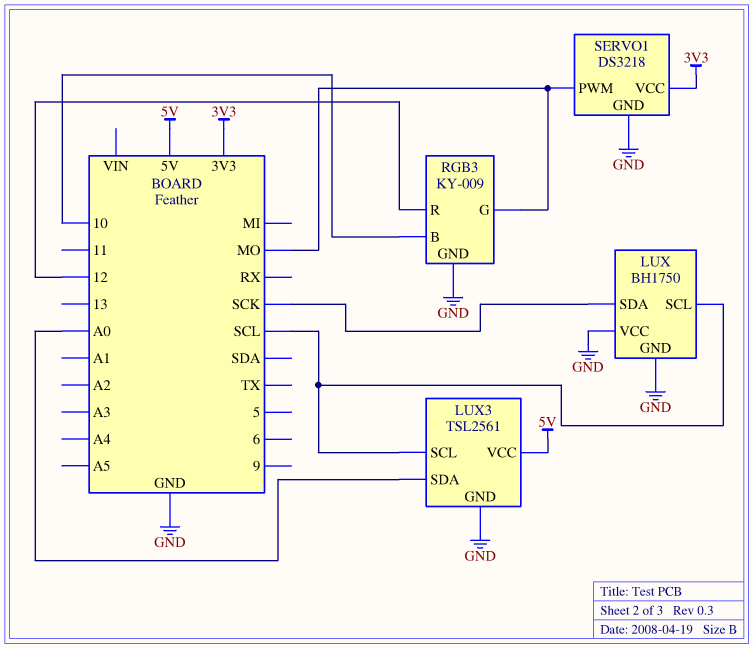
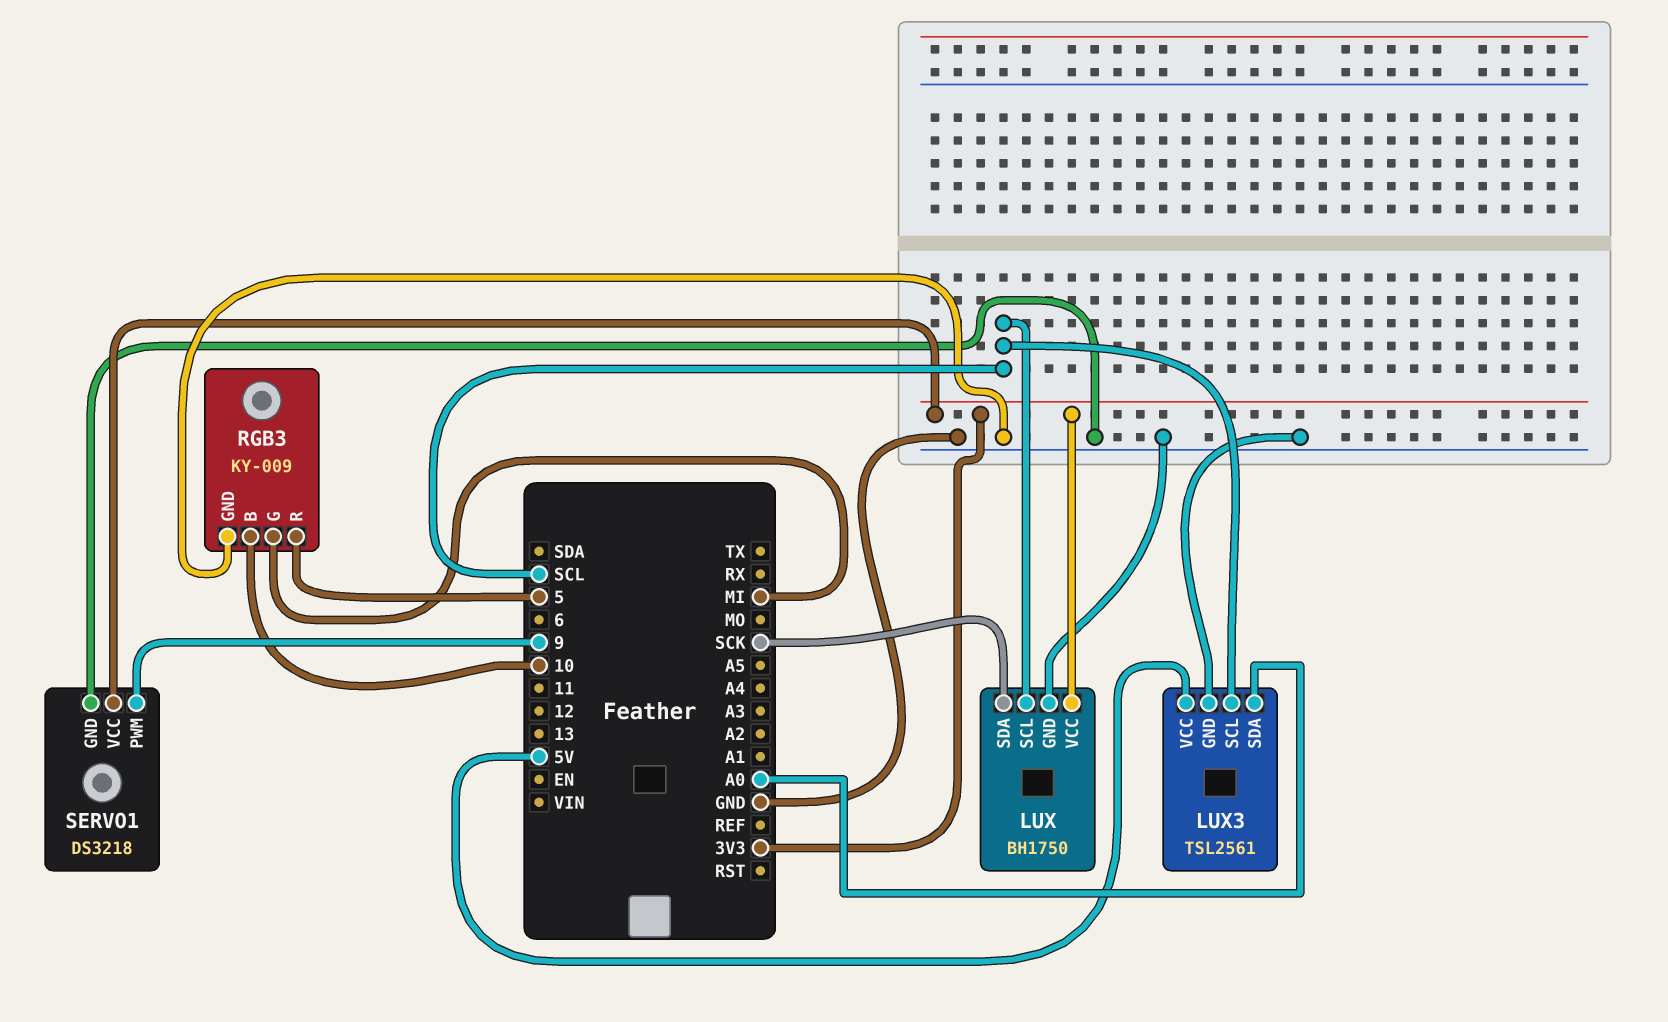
LUX pin VCC: GND -> 3V3
RGB3 pin G: MO -> MI
RGB3 pin R: 12 -> 5
SERVO1 pin PWM: MO -> 9

